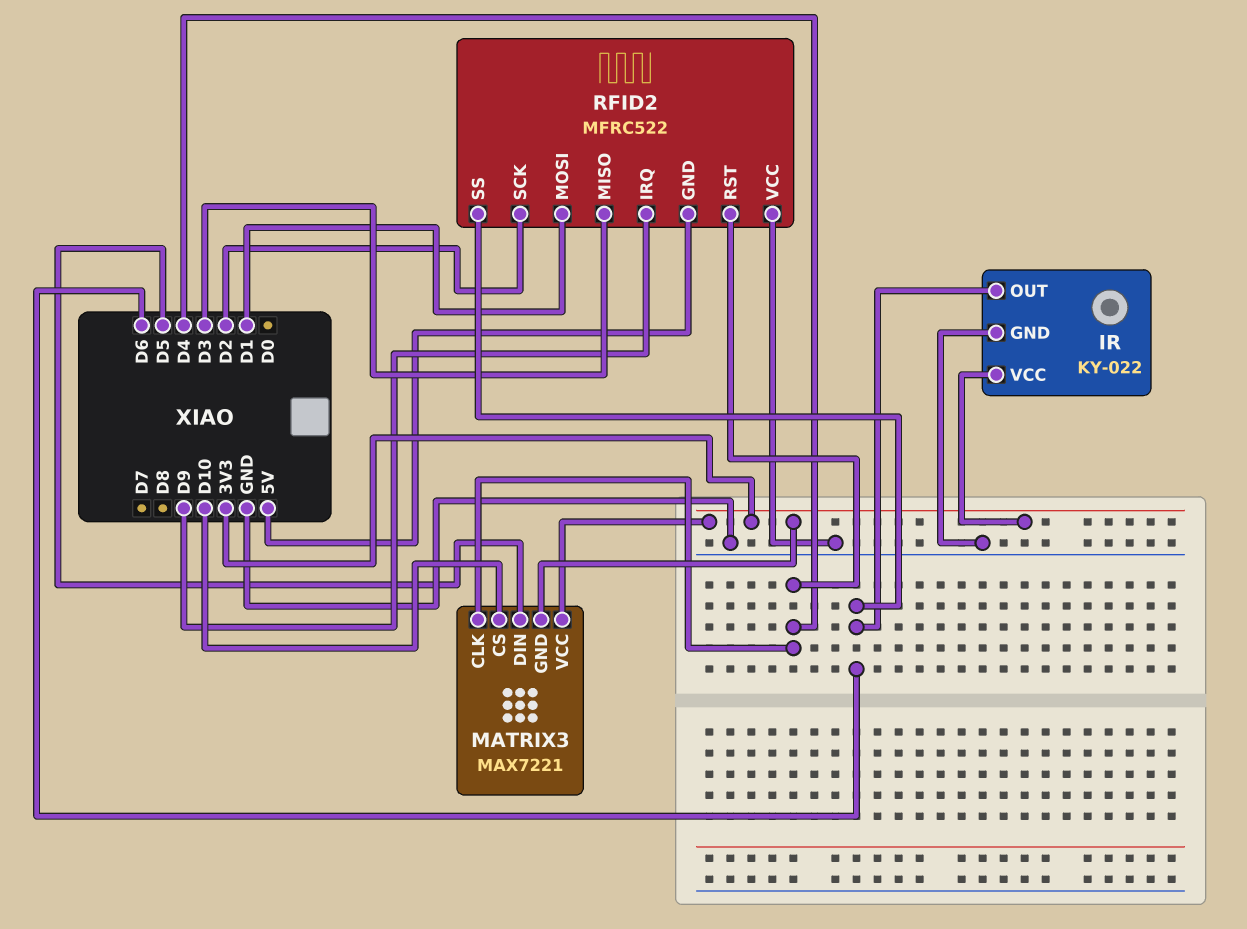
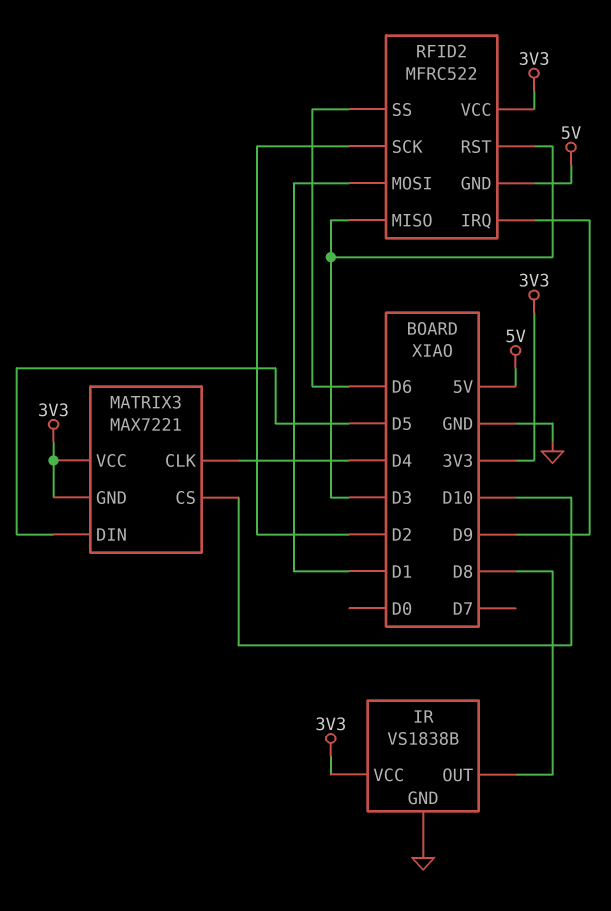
IR: KY-022 -> VS1838B
IR pin OUT: D6 -> D8
RFID2 pin RST: D4 -> D3
RFID2 pin VCC: GND -> 3V3

